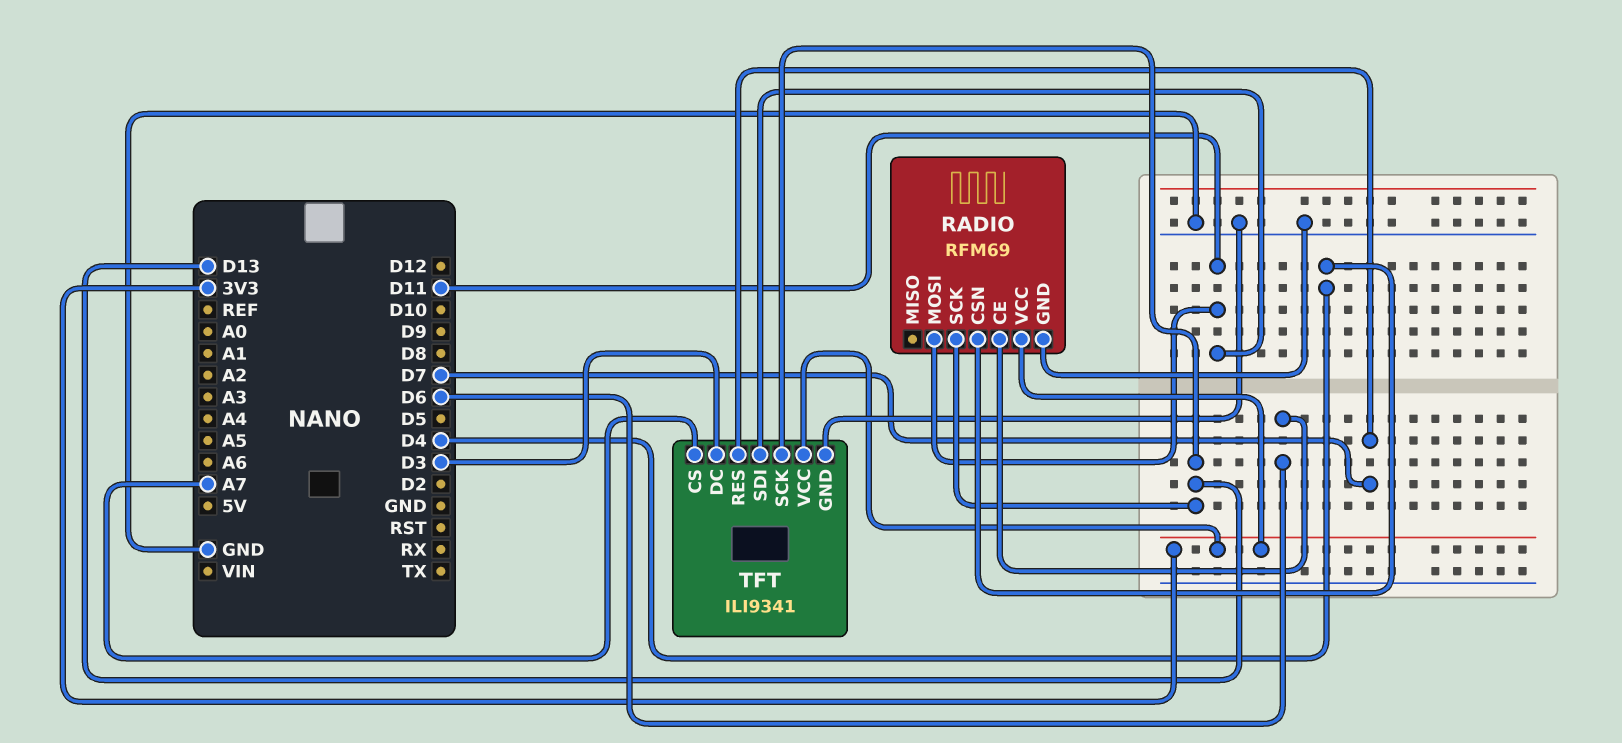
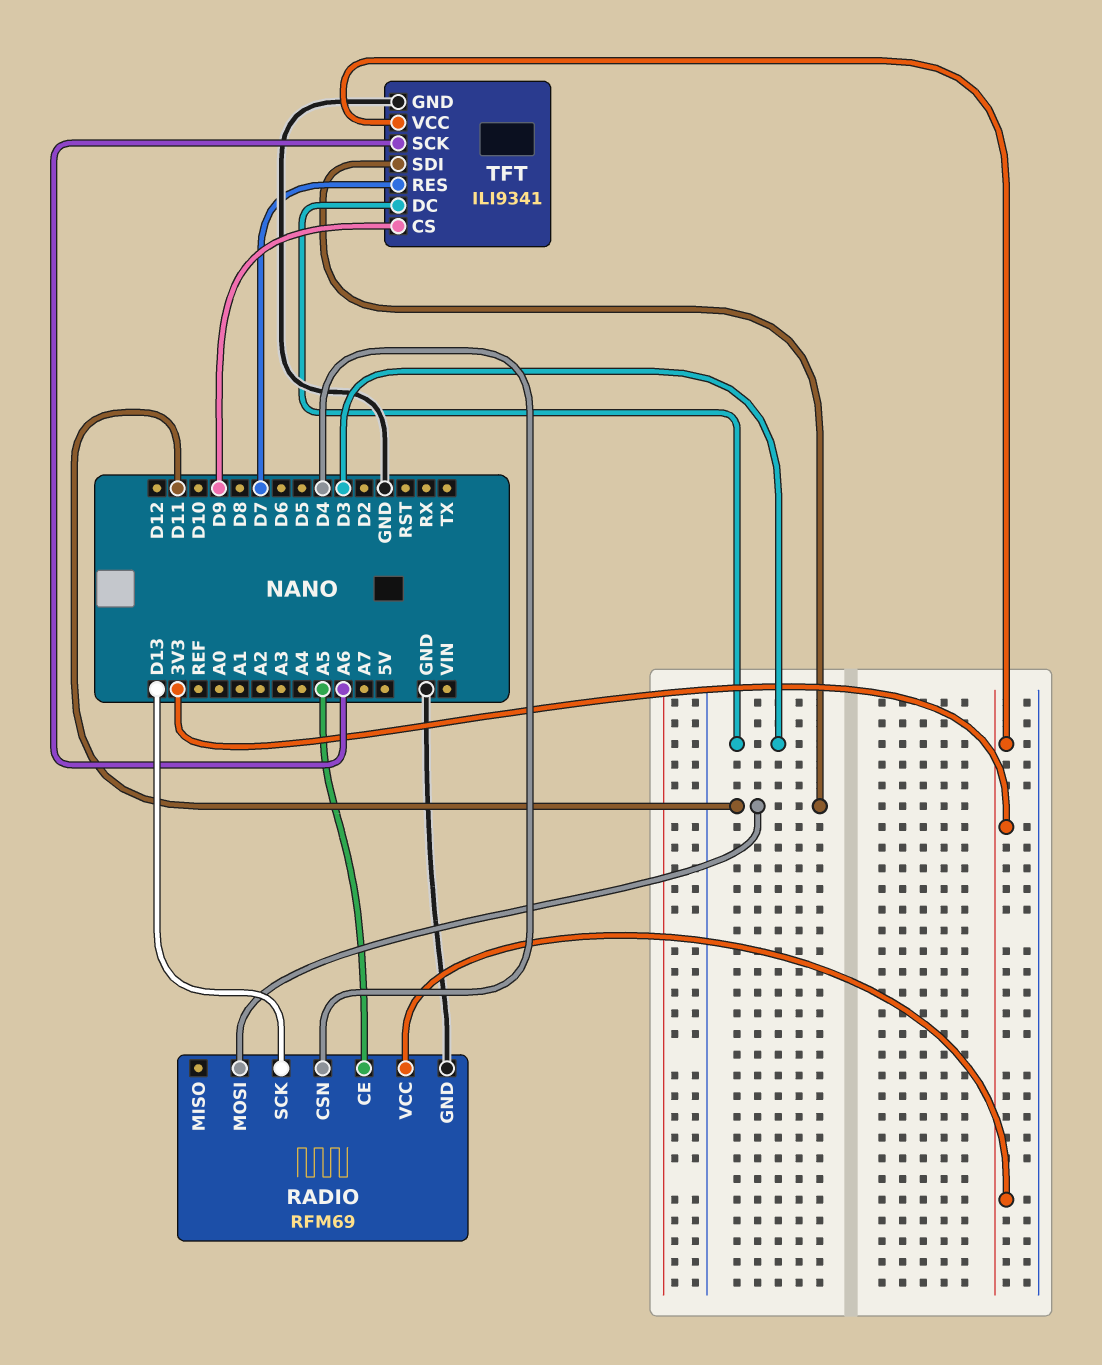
RADIO pin CE: D6 -> A5
TFT pin CS: A7 -> D9
TFT pin SCK: D13 -> A6

